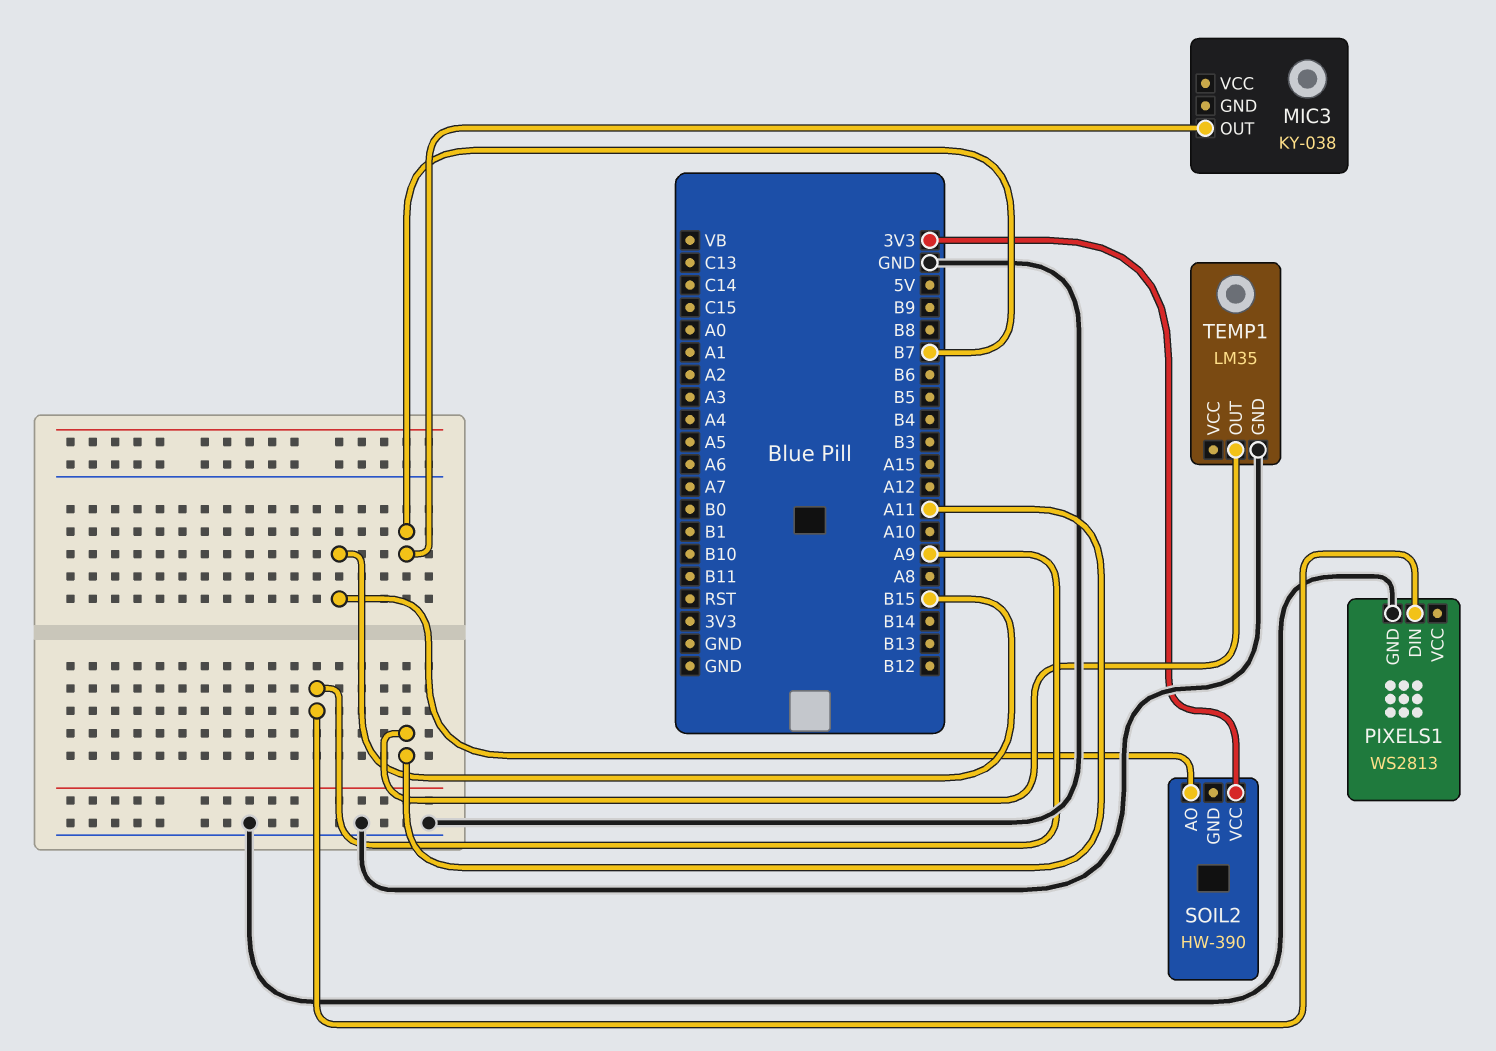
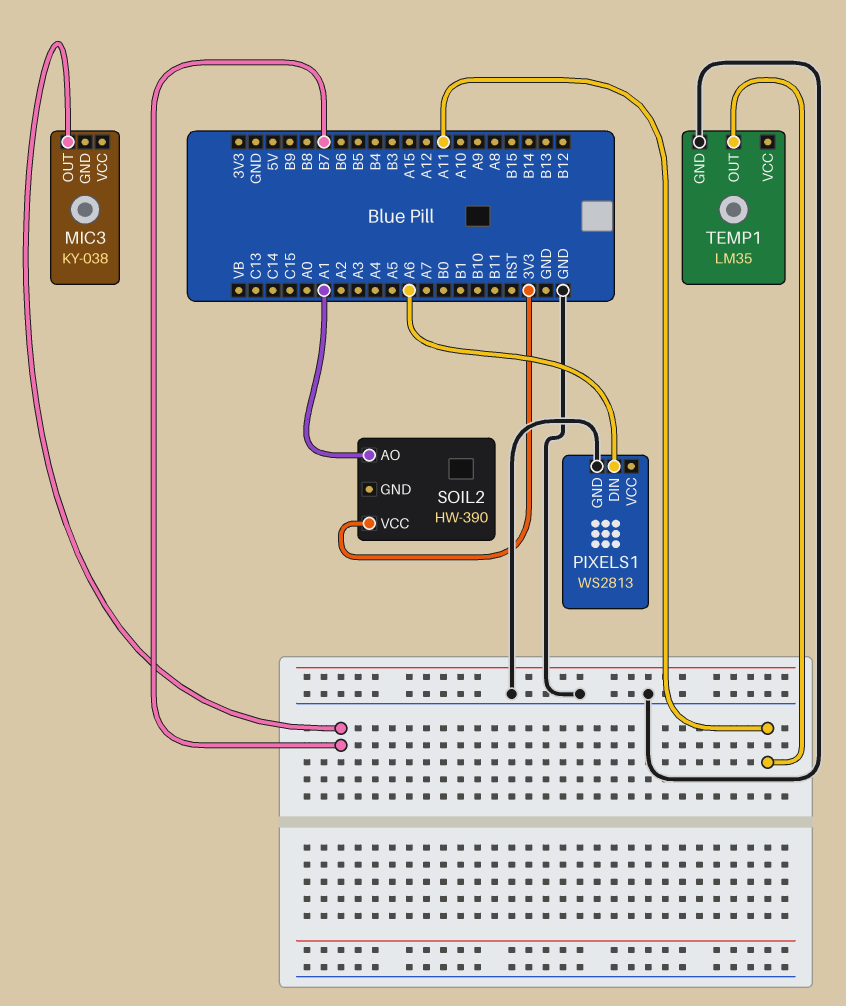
PIXELS1 pin DIN: A9 -> A6
SOIL2 pin AO: B15 -> A1

